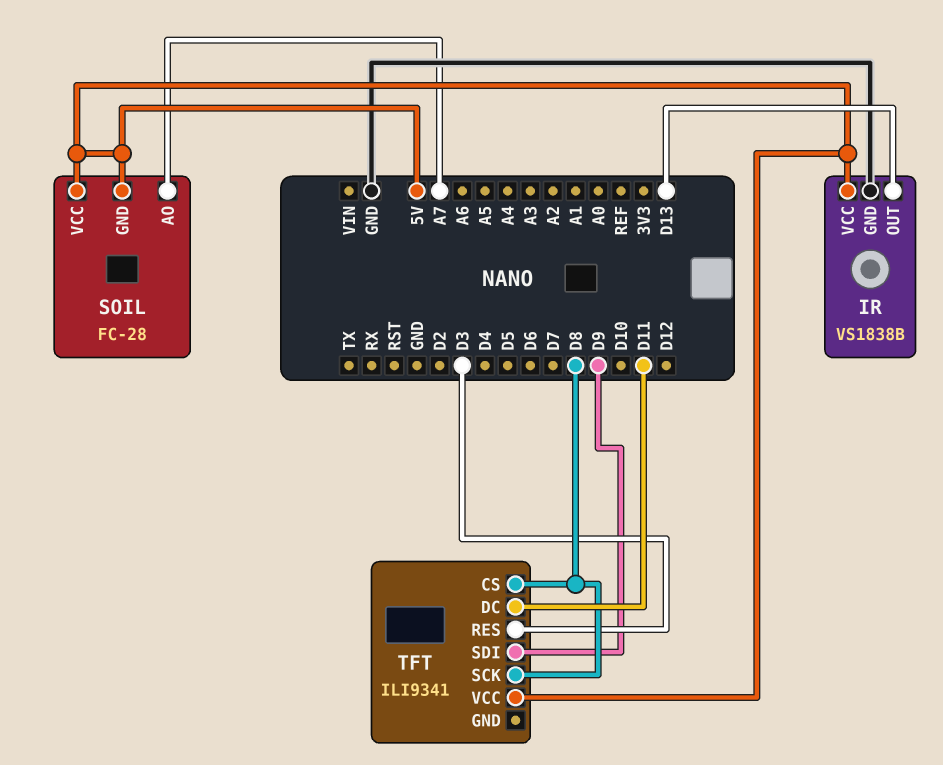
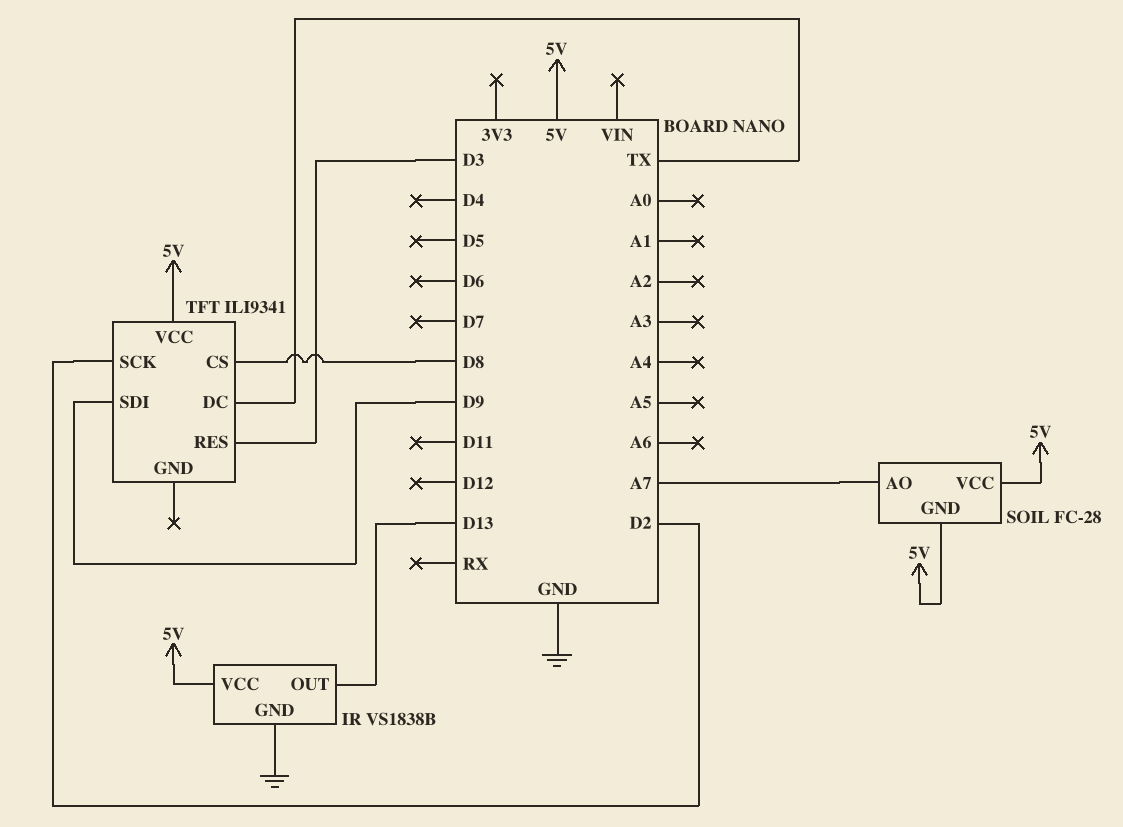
TFT pin DC: D11 -> TX
TFT pin SCK: D8 -> D2

